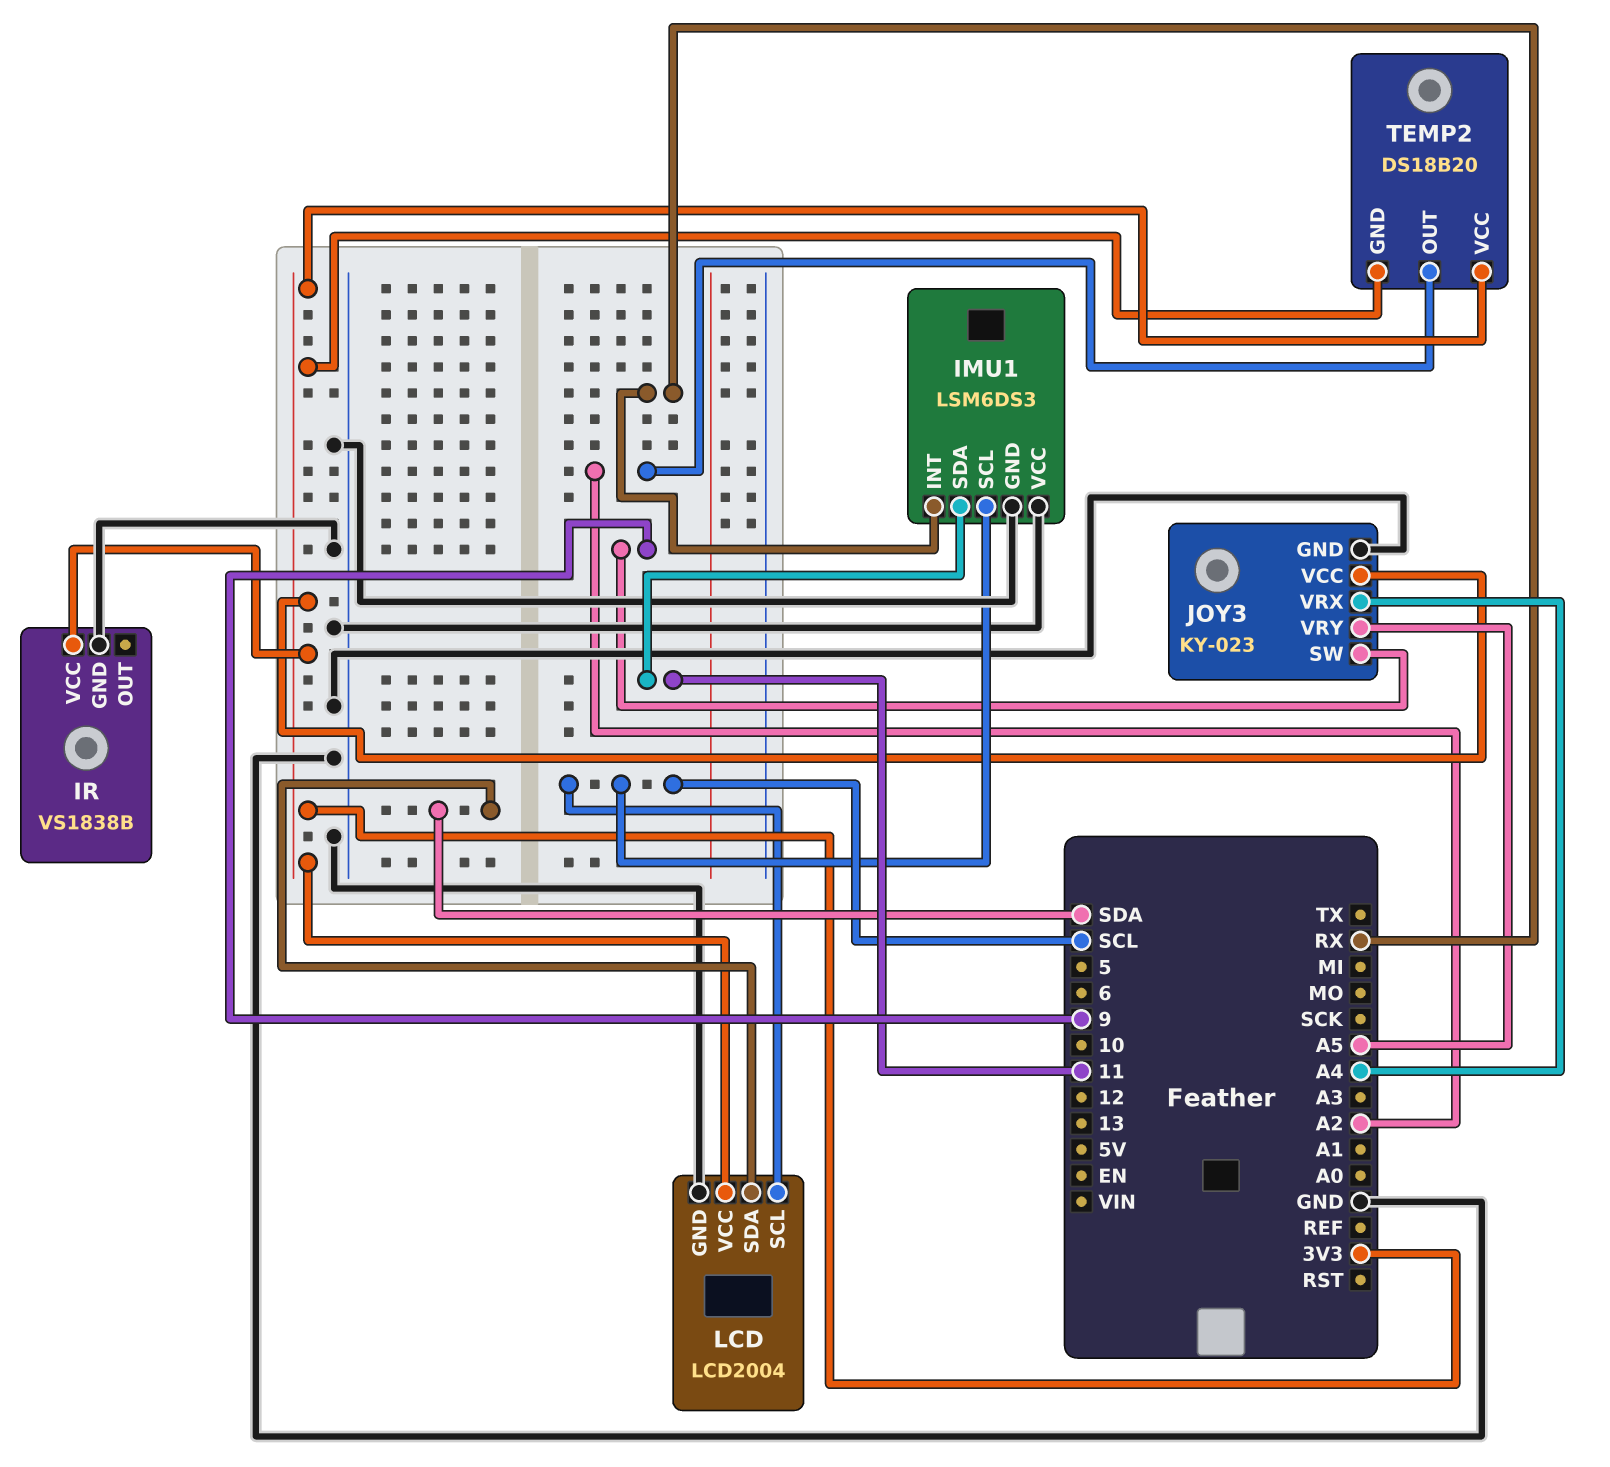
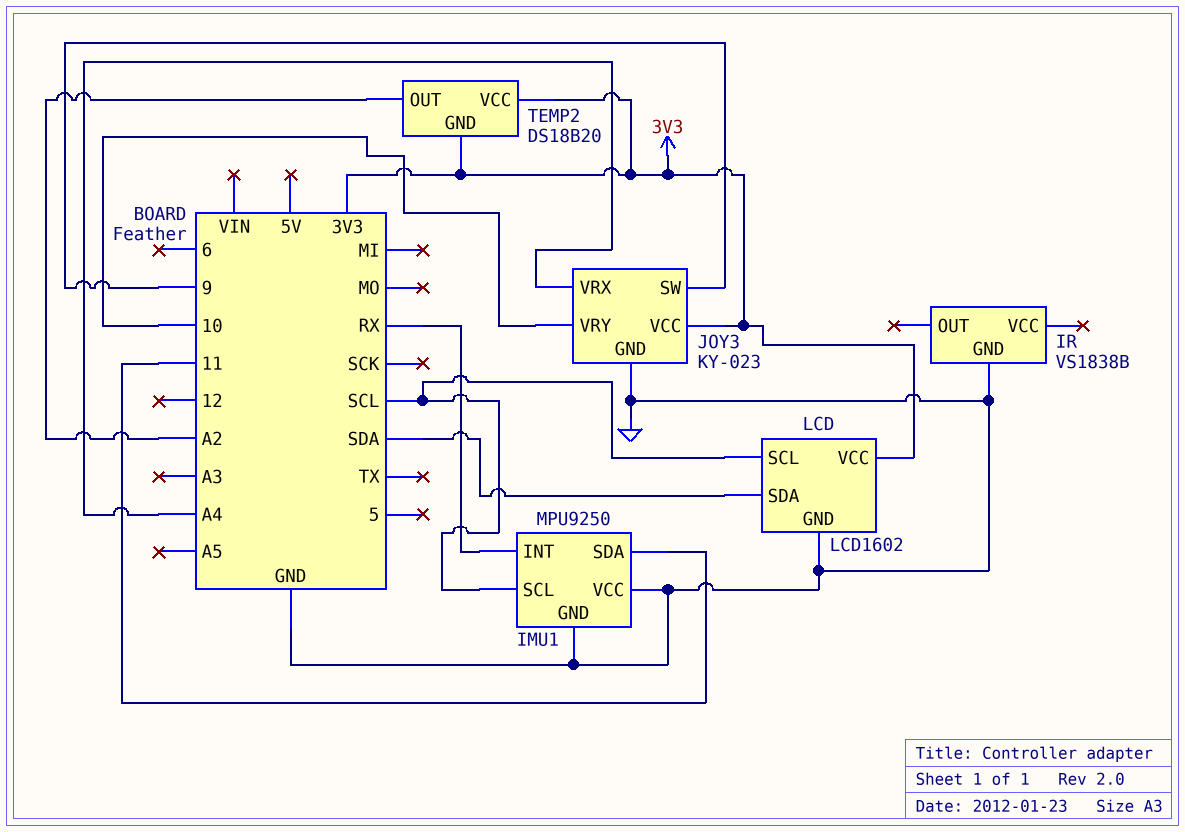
IMU1: LSM6DS3 -> MPU9250
IR pin VCC: 3V3 -> none
JOY3 pin VRY: A5 -> 10
LCD: LCD2004 -> LCD1602

